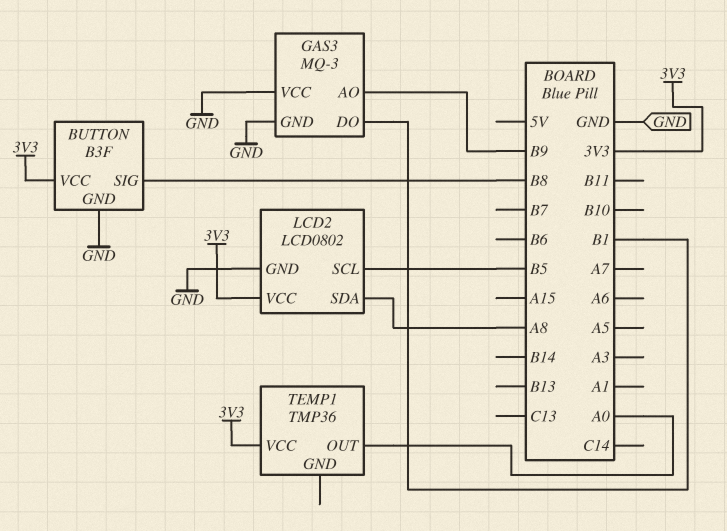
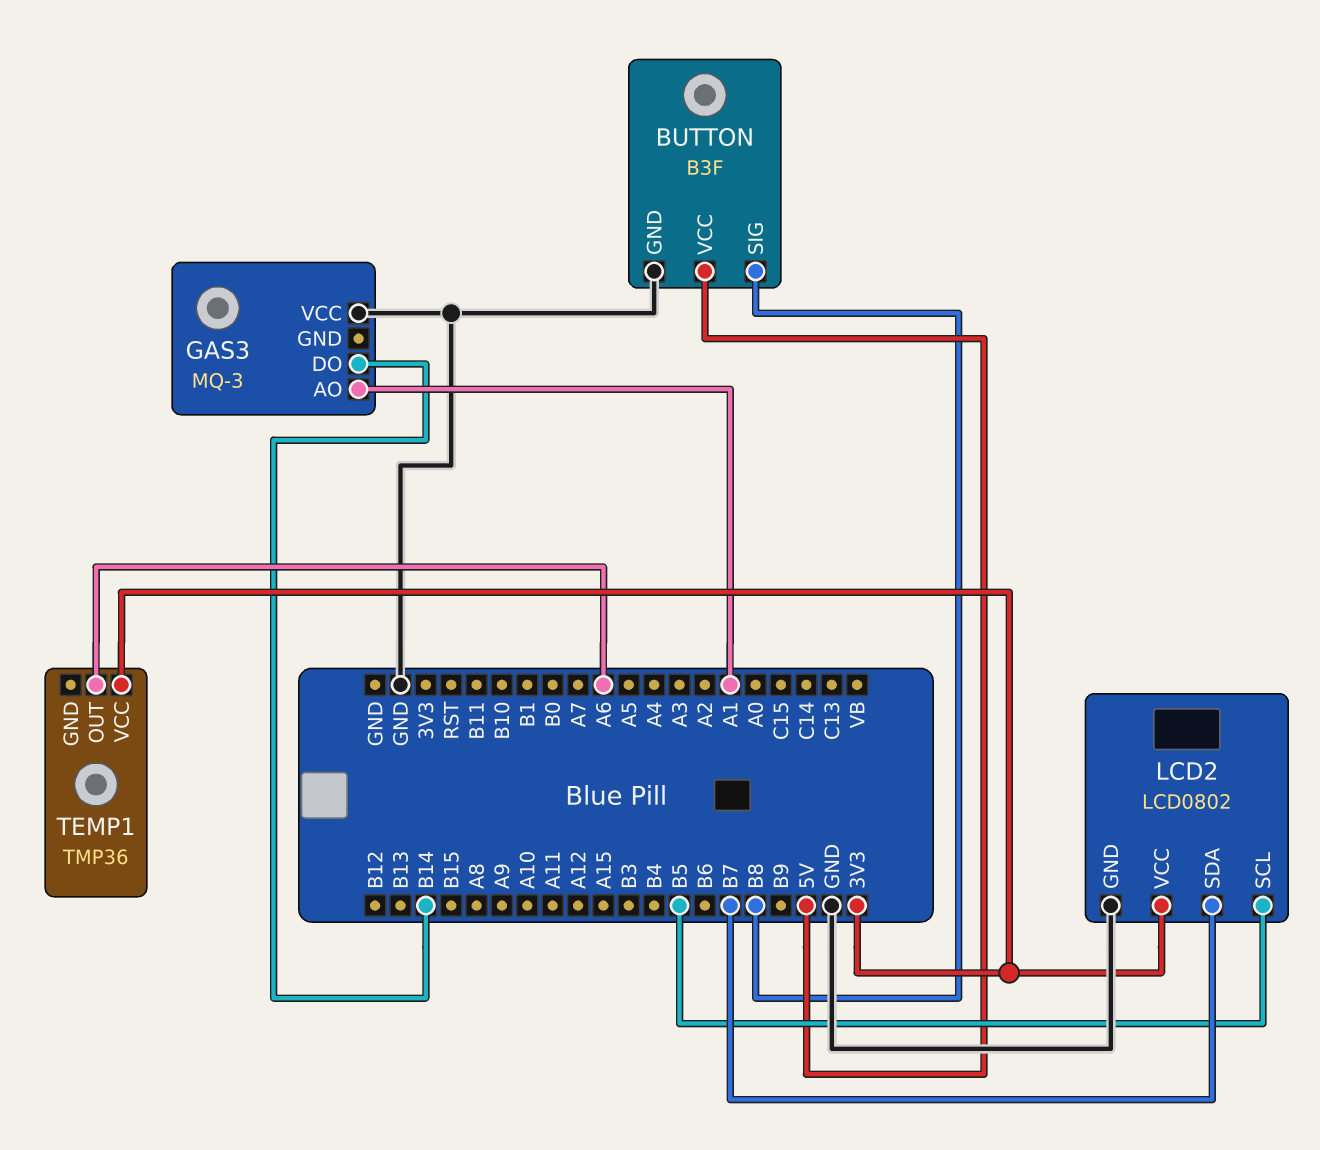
BUTTON pin VCC: 3V3 -> 5V
GAS3 pin AO: B9 -> A1
GAS3 pin DO: B1 -> B14
GAS3 pin GND: GND -> none
LCD2 pin SDA: A8 -> B7
TEMP1 pin OUT: A0 -> A6

